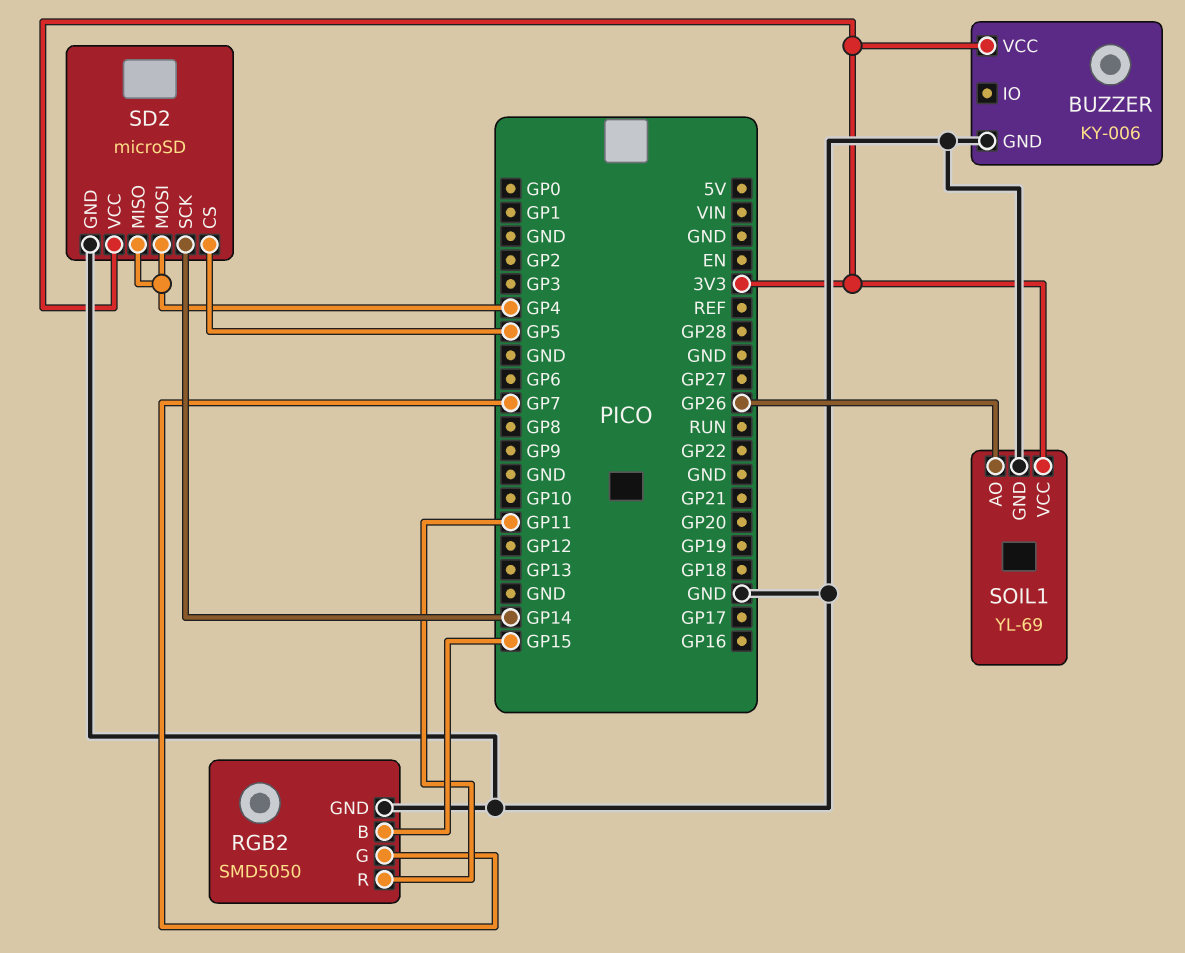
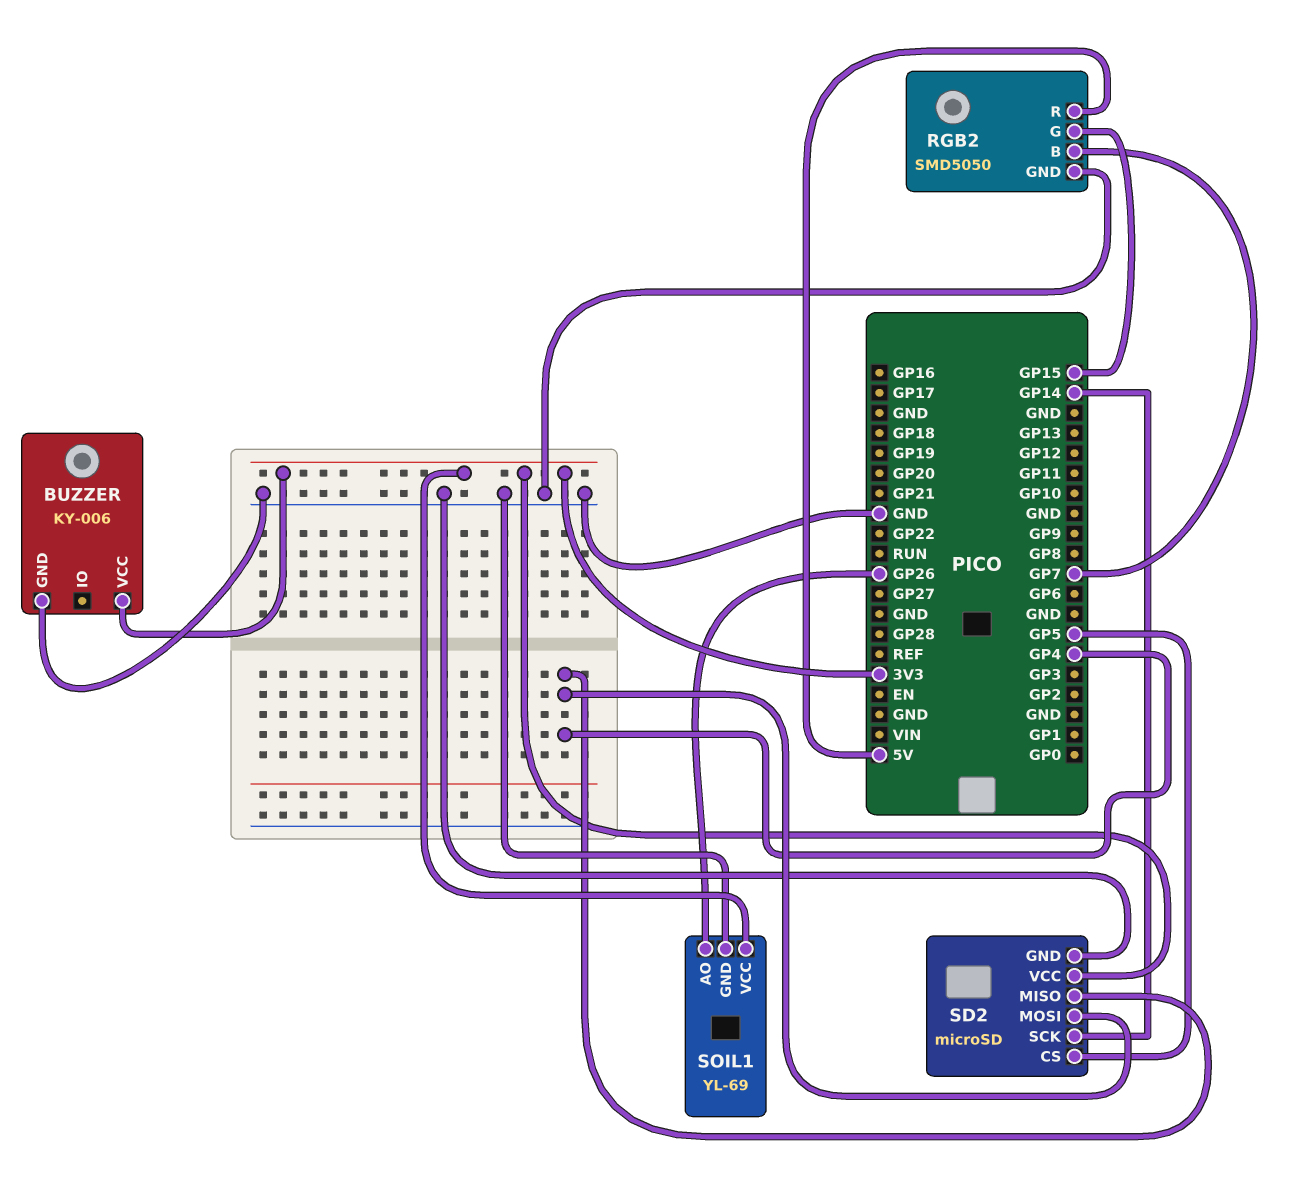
RGB2 pin B: GP15 -> GP7
RGB2 pin G: GP7 -> GP15
RGB2 pin R: GP11 -> 5V

